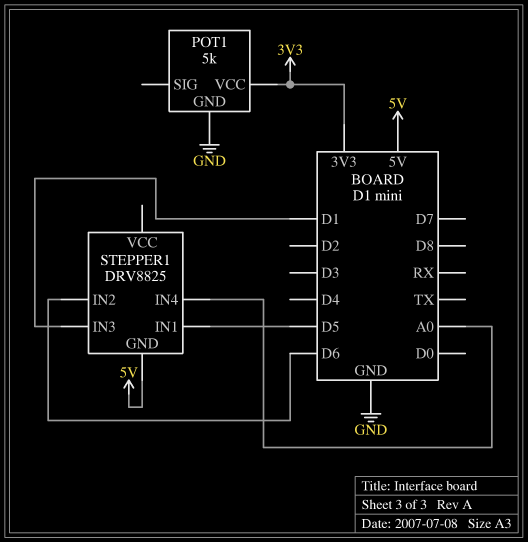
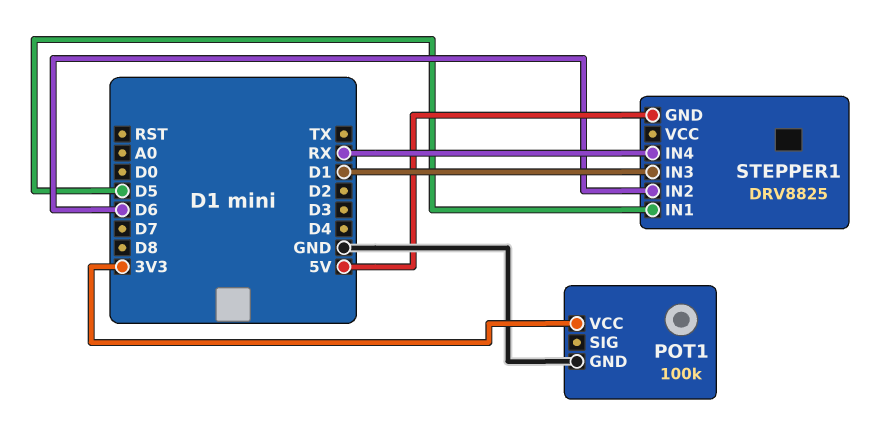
POT1: 5k -> 100k
STEPPER1 pin IN4: A0 -> RX

